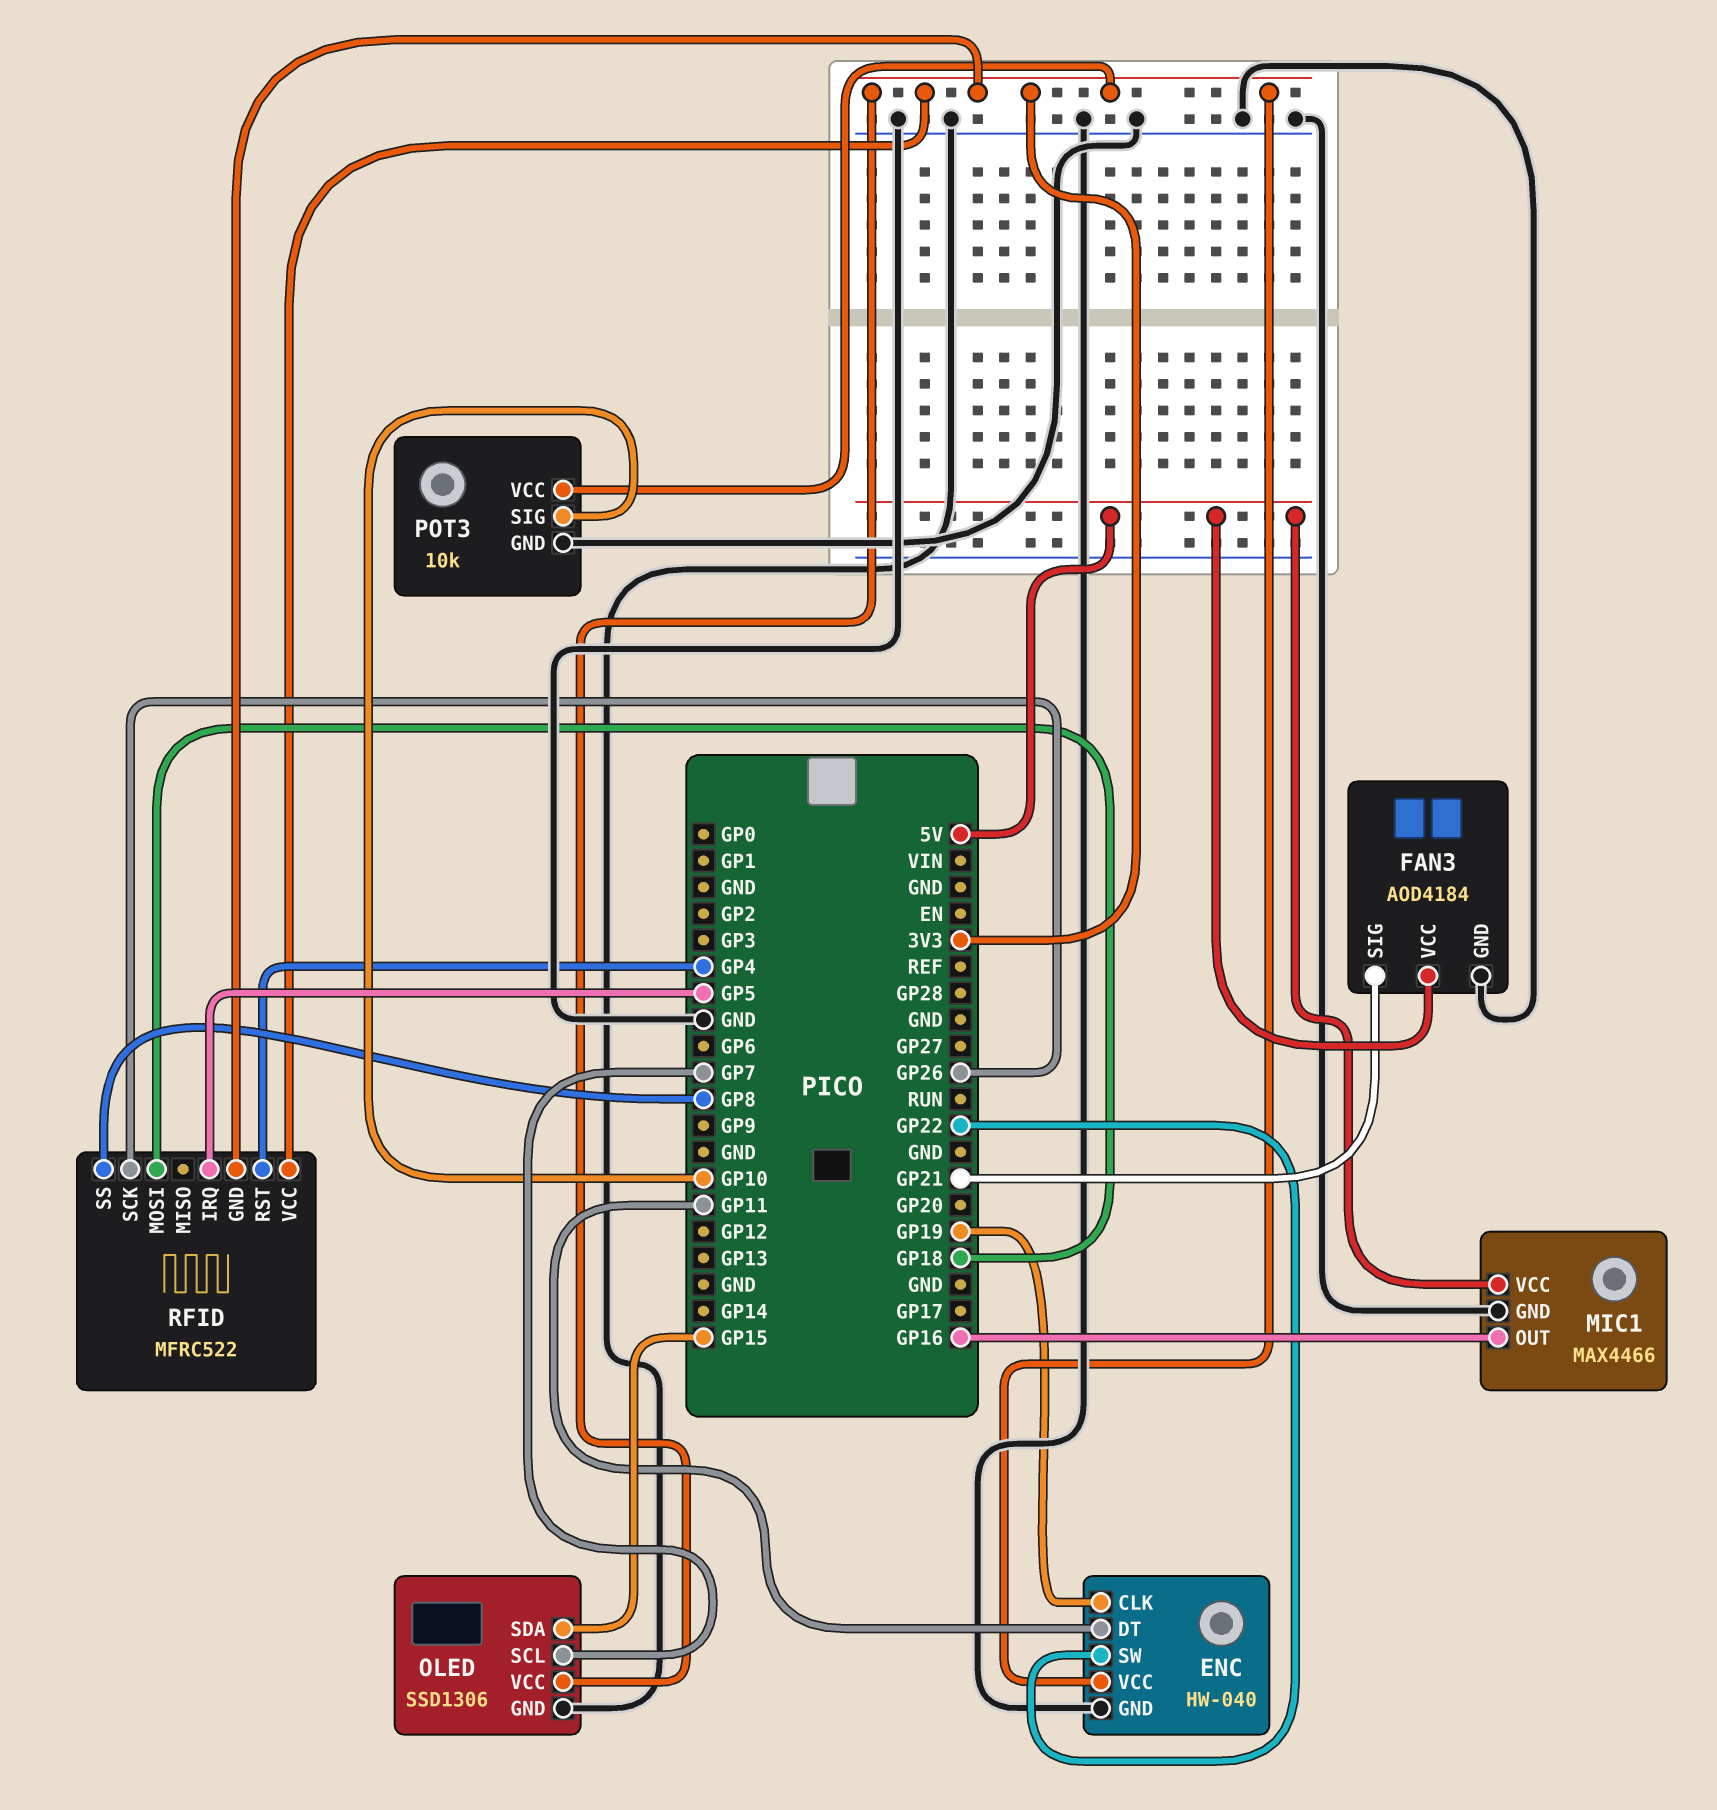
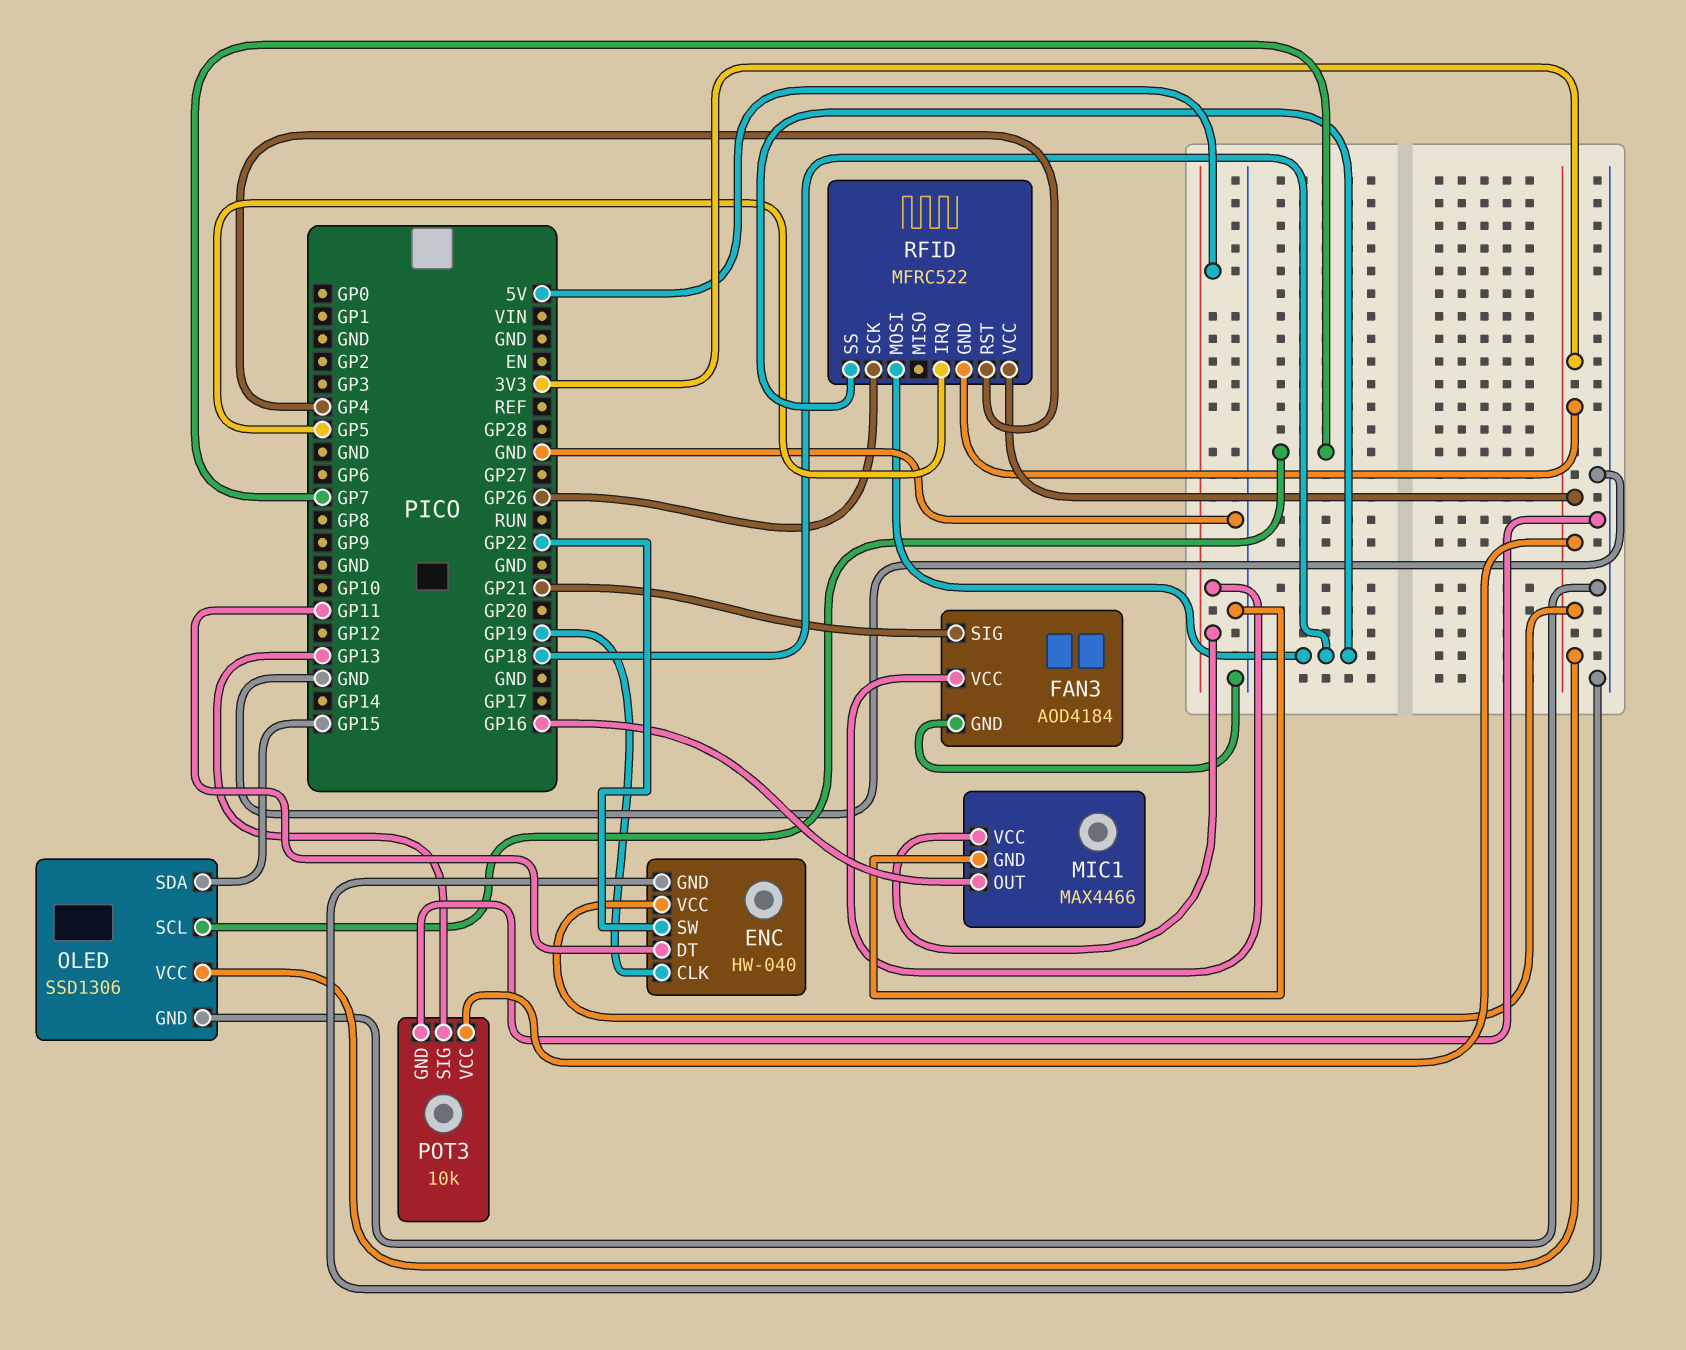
POT3 pin SIG: GP10 -> GP13
RFID pin SS: GP8 -> GP18

